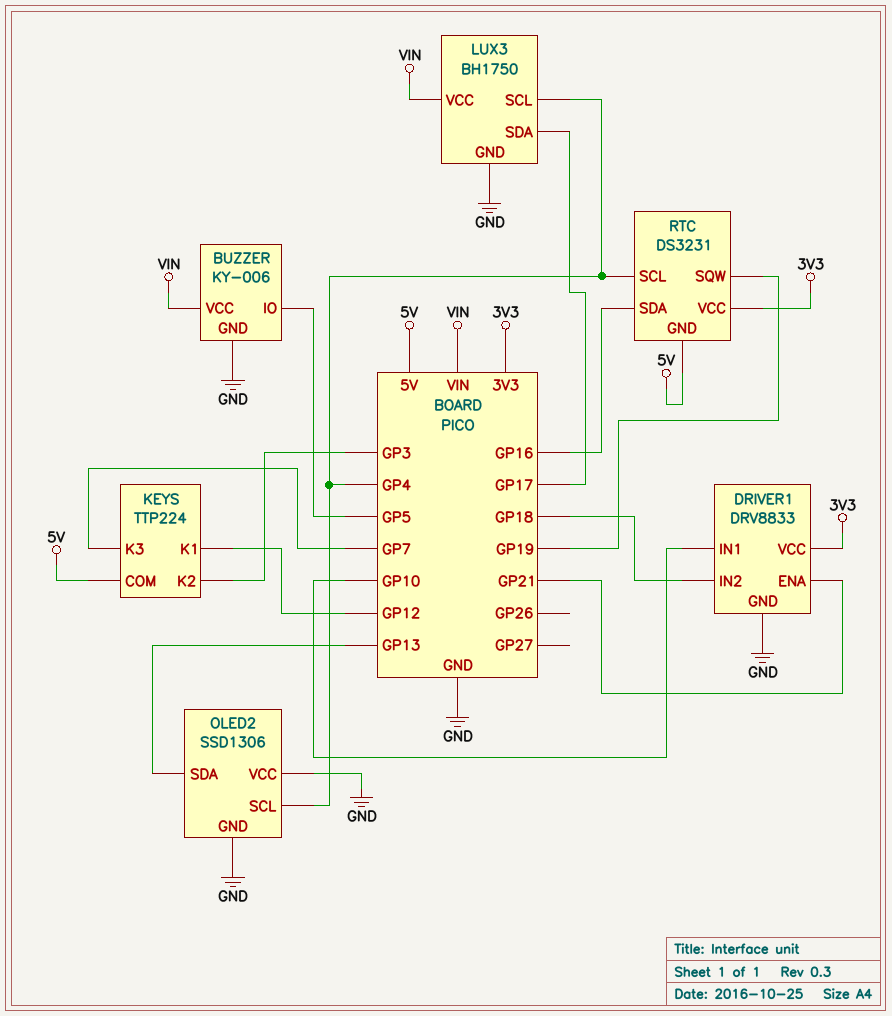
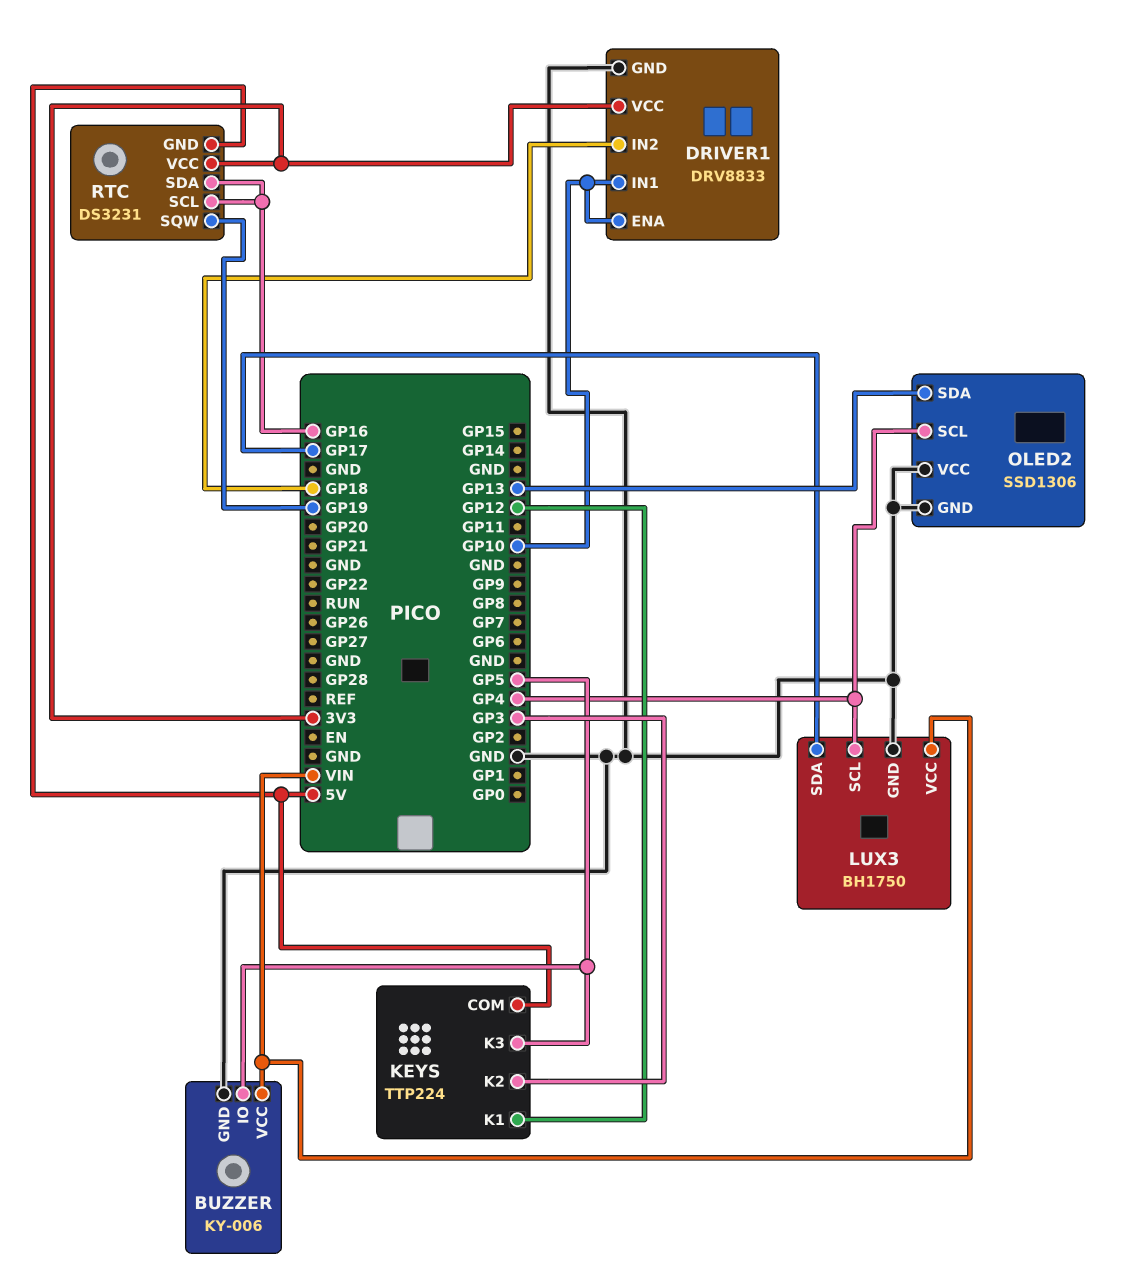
DRIVER1 pin ENA: GP21 -> GP10
KEYS pin K3: GP7 -> GP5
RTC pin SCL: GP4 -> GP16

